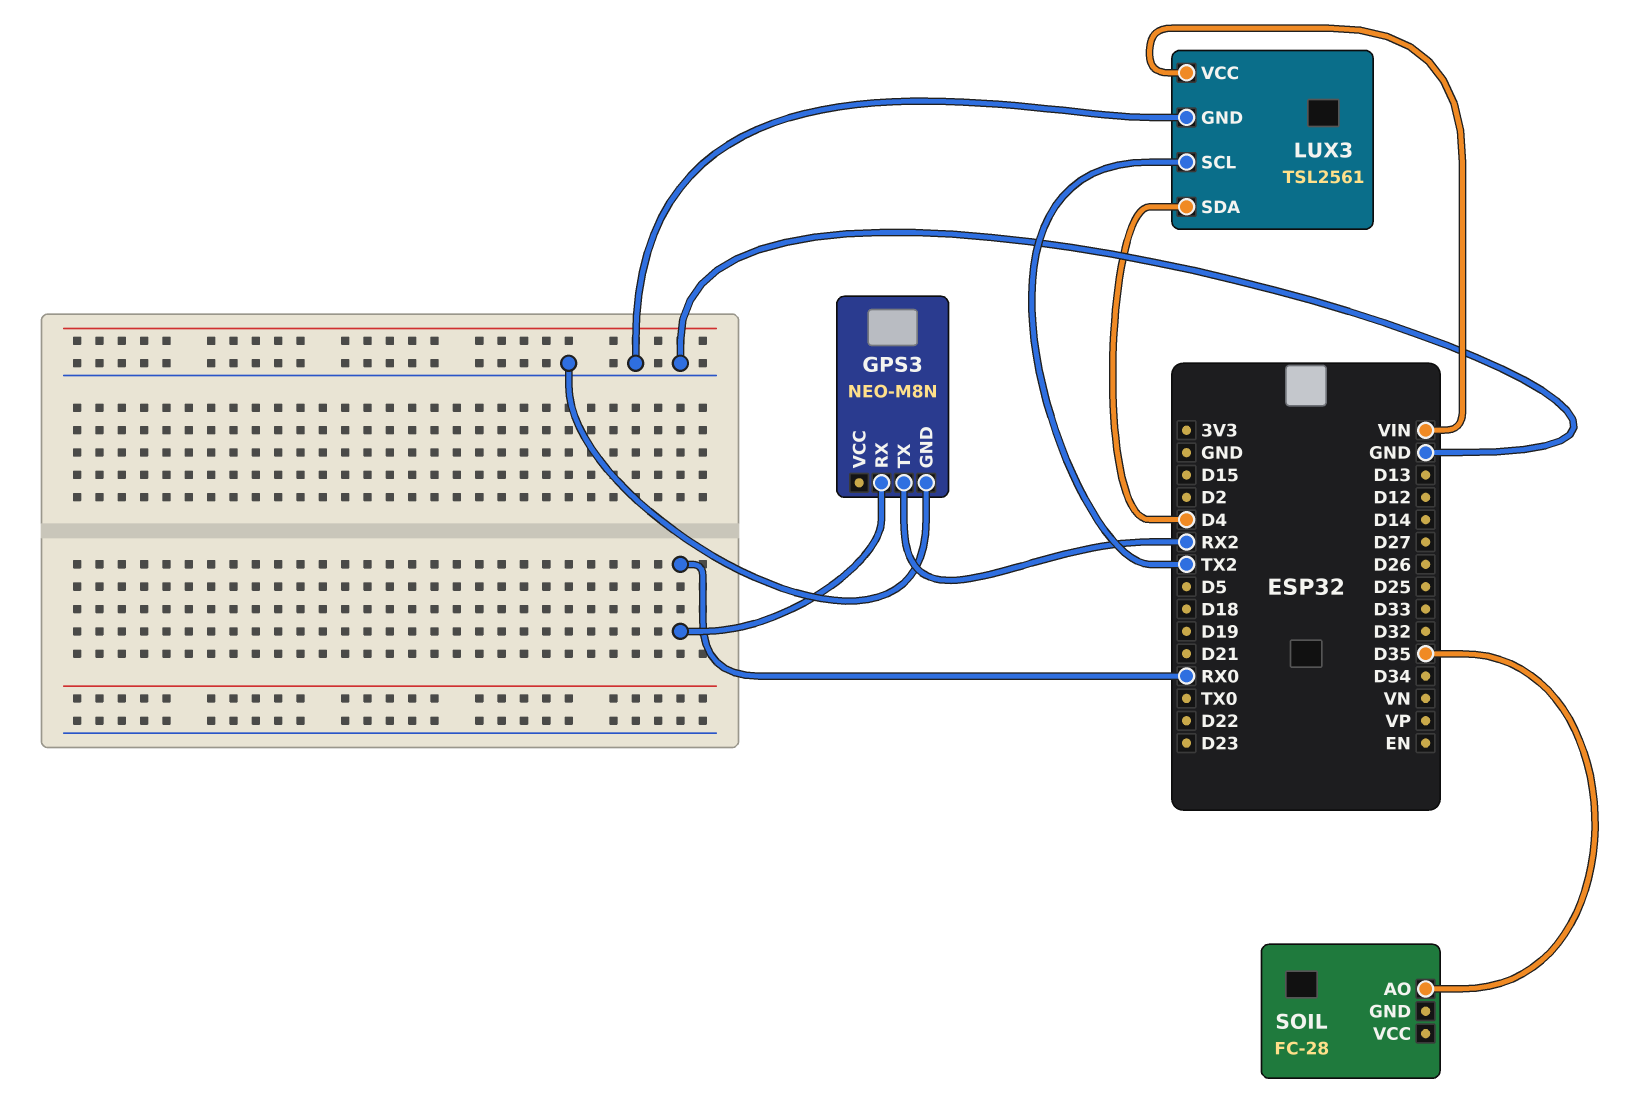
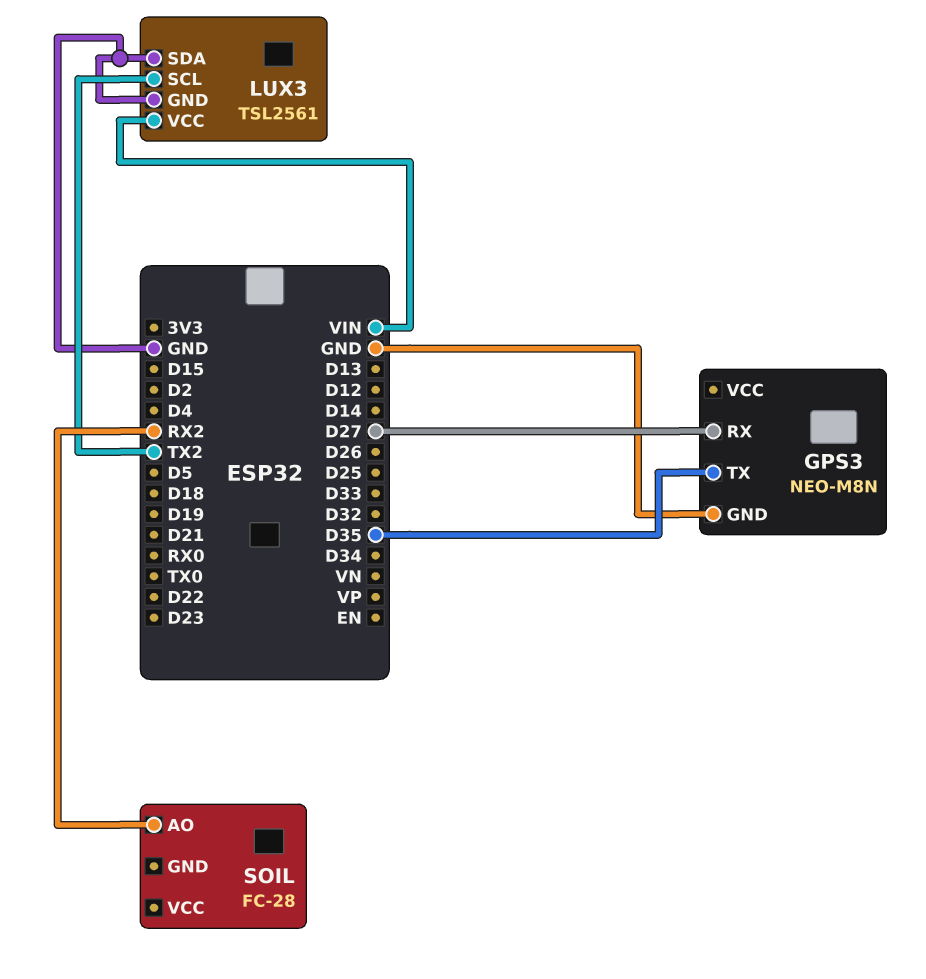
GPS3 pin RX: RX0 -> D27
GPS3 pin TX: RX2 -> D35
LUX3 pin SDA: D4 -> GND
SOIL pin AO: D35 -> RX2

